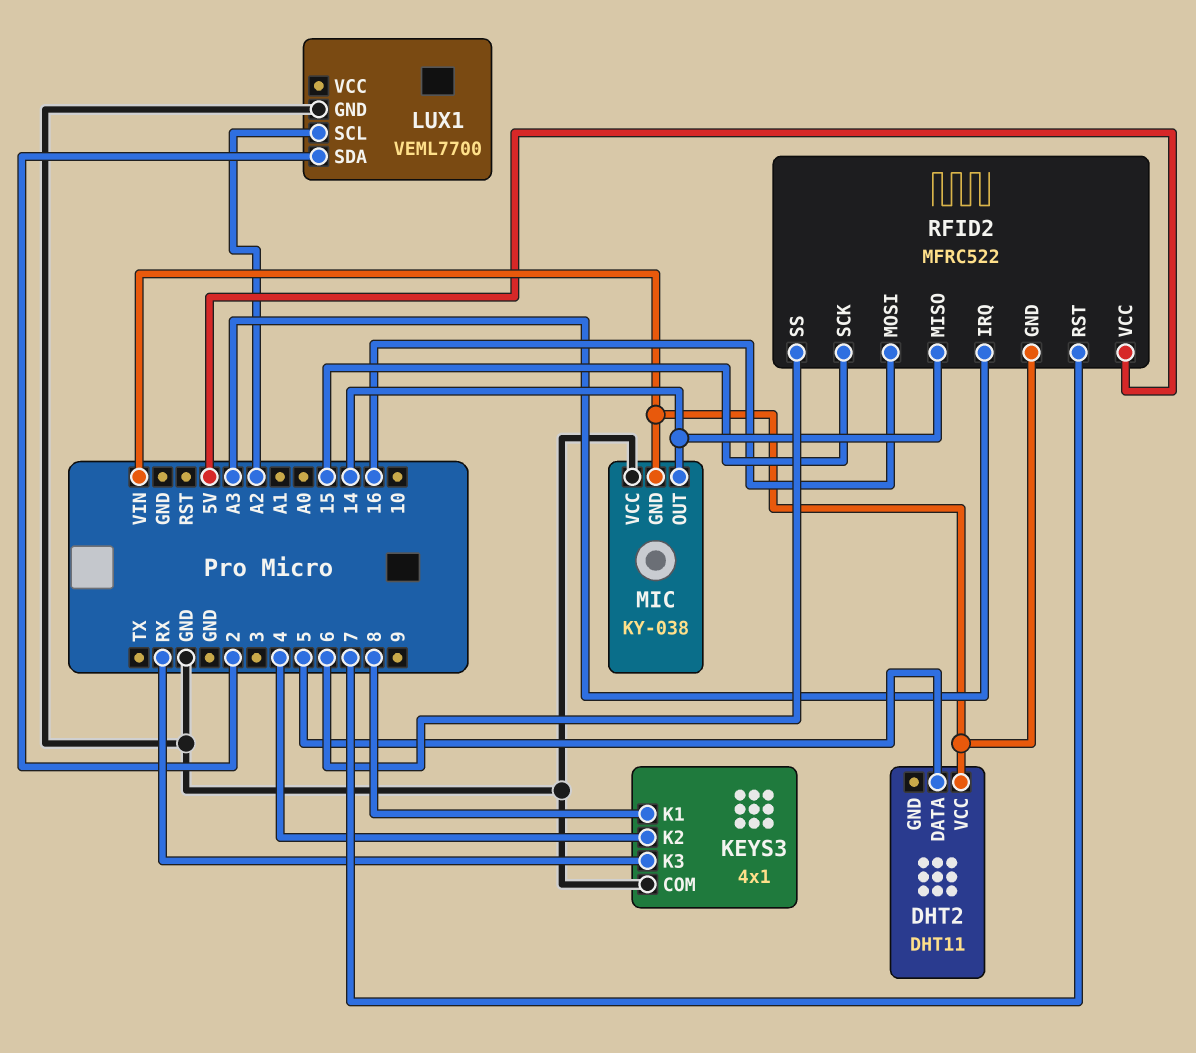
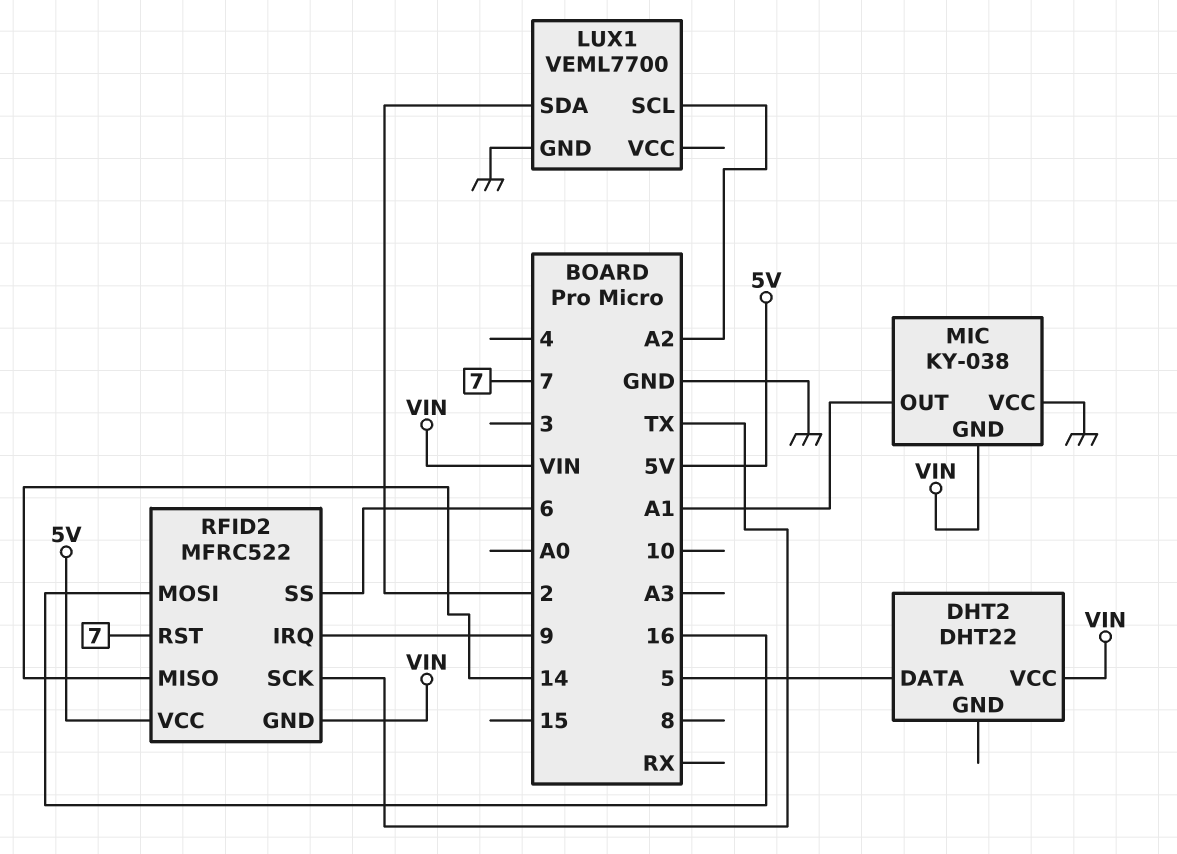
DHT2: DHT11 -> DHT22
KEYS3: 4x1 -> none
KEYS3 pin COM: GND -> none
KEYS3 pin K1: 8 -> none
KEYS3 pin K2: 4 -> none
KEYS3 pin K3: RX -> none
MIC pin OUT: 14 -> A1
RFID2 pin IRQ: A3 -> 9
RFID2 pin SCK: 15 -> TX

